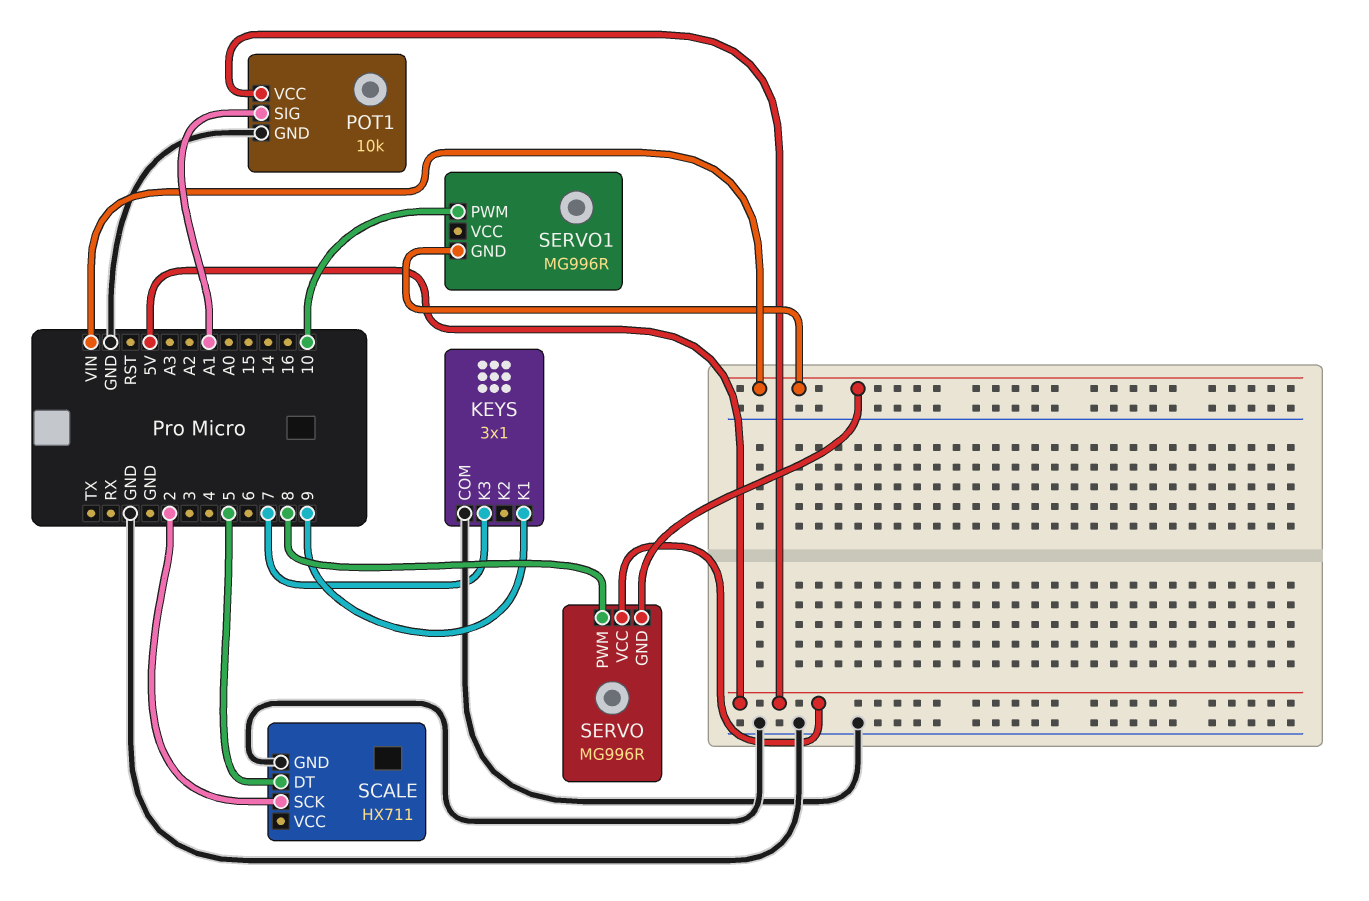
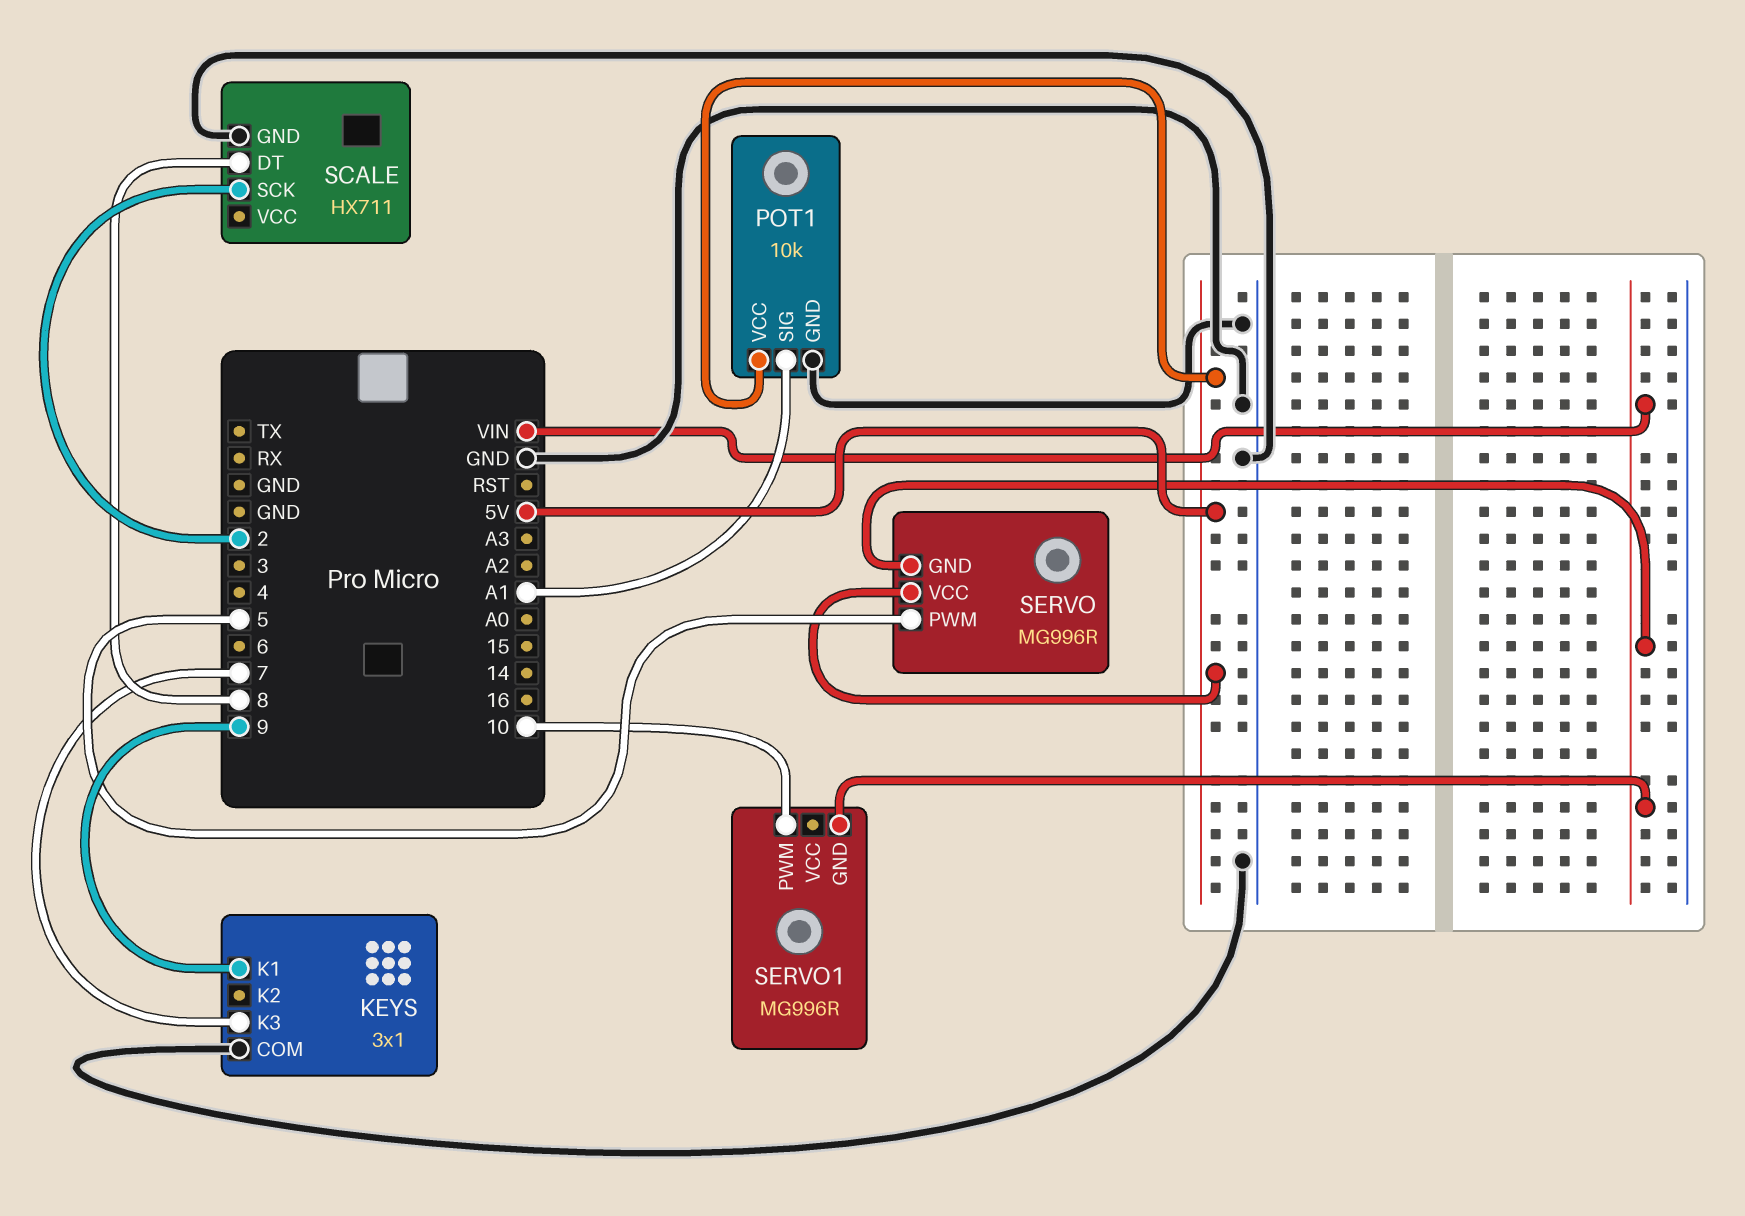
SCALE pin DT: 5 -> 8
SERVO pin PWM: 8 -> 5

